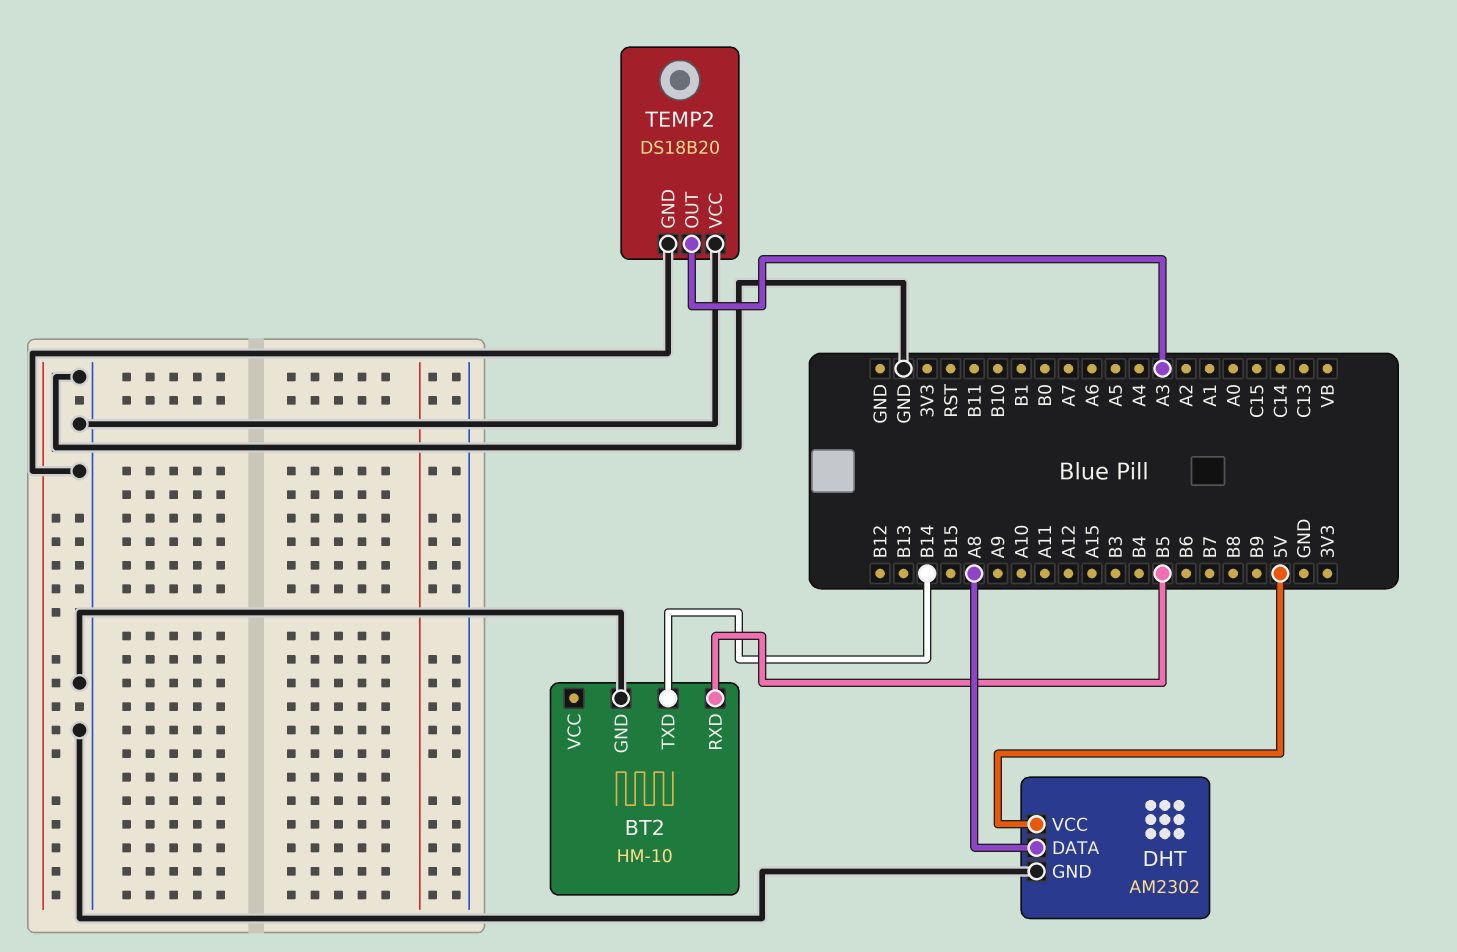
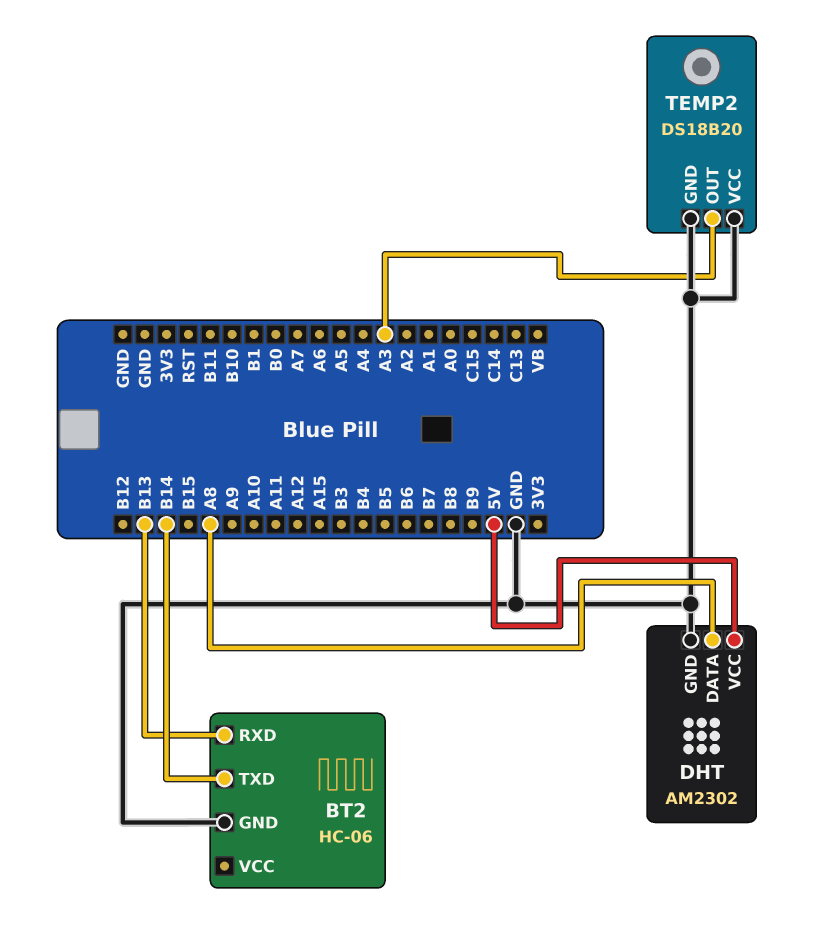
BT2: HM-10 -> HC-06
BT2 pin RXD: B5 -> B13

